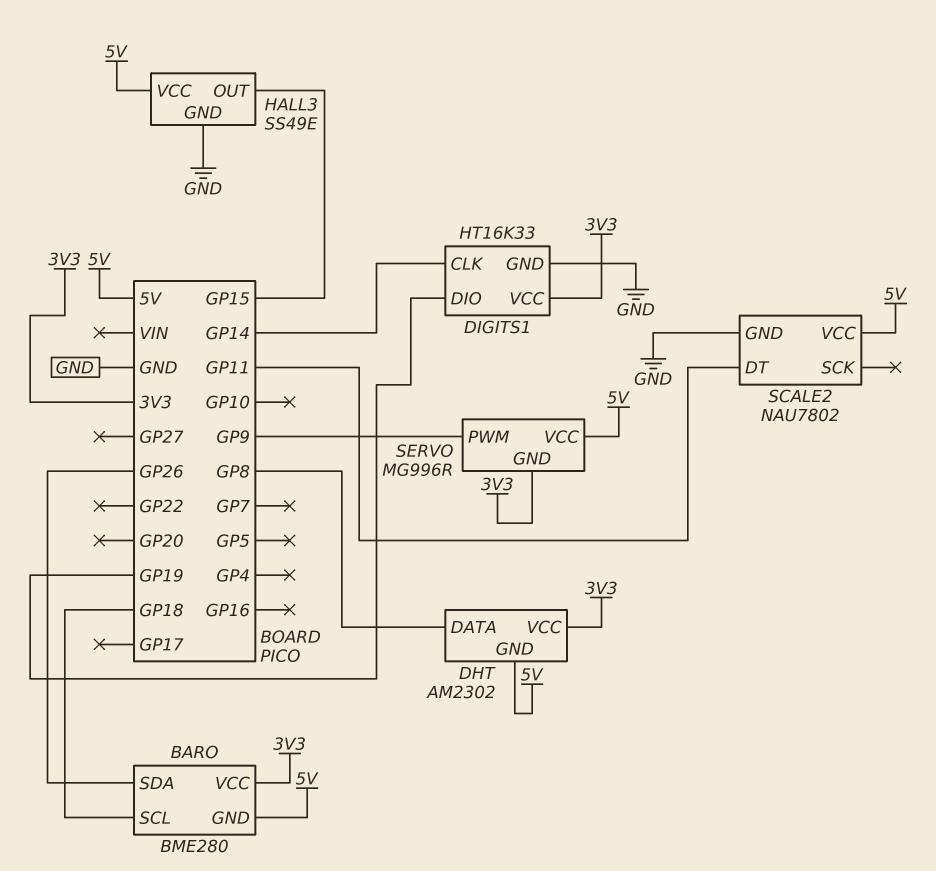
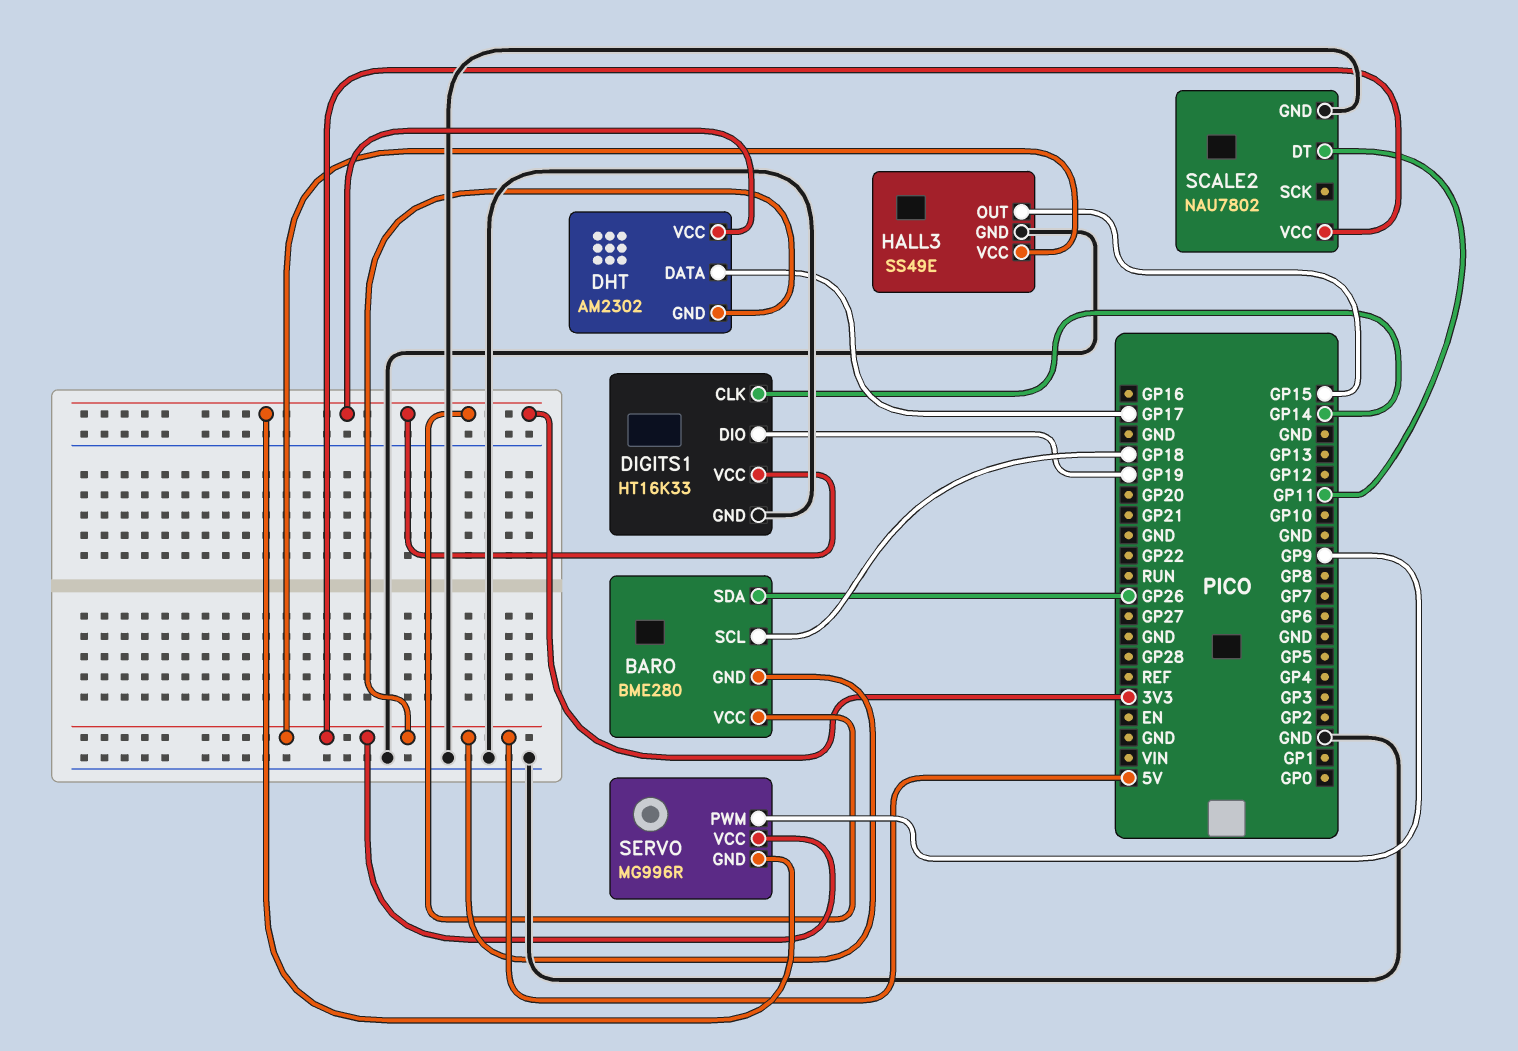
DHT pin DATA: GP8 -> GP17

